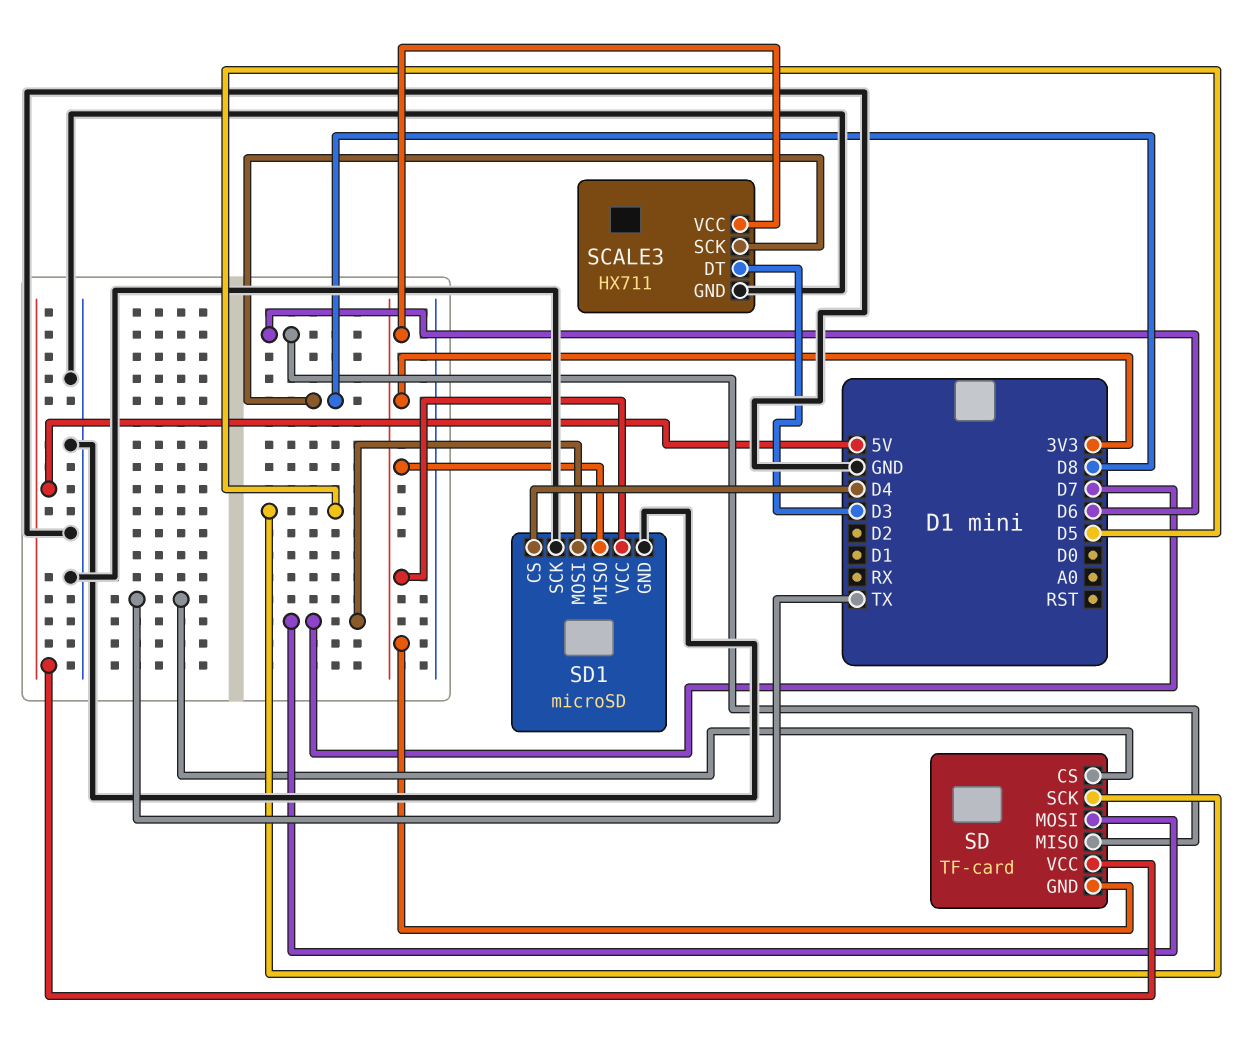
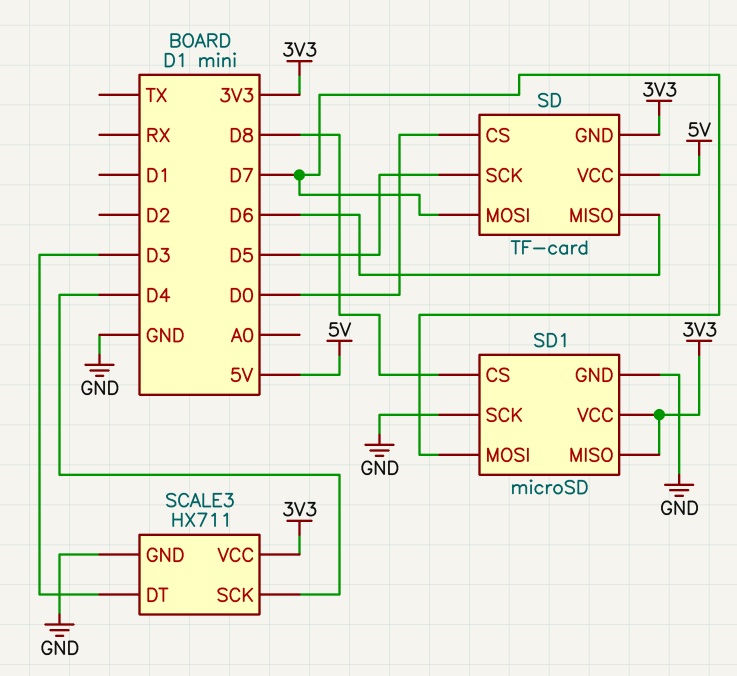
SCALE3 pin SCK: D8 -> D4
SD pin CS: TX -> D0
SD1 pin CS: D4 -> D8

